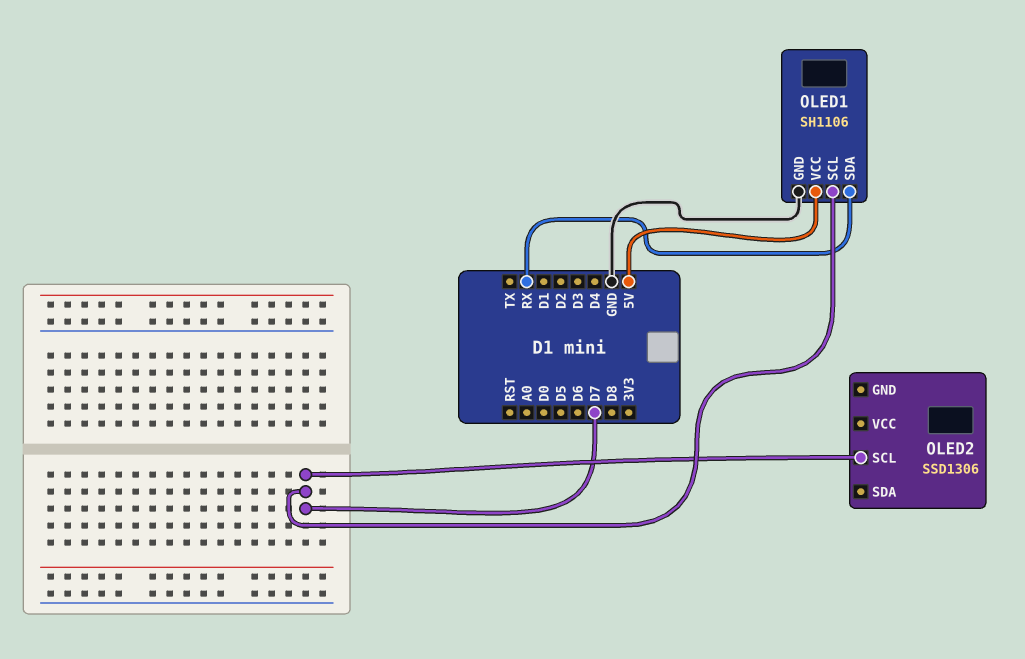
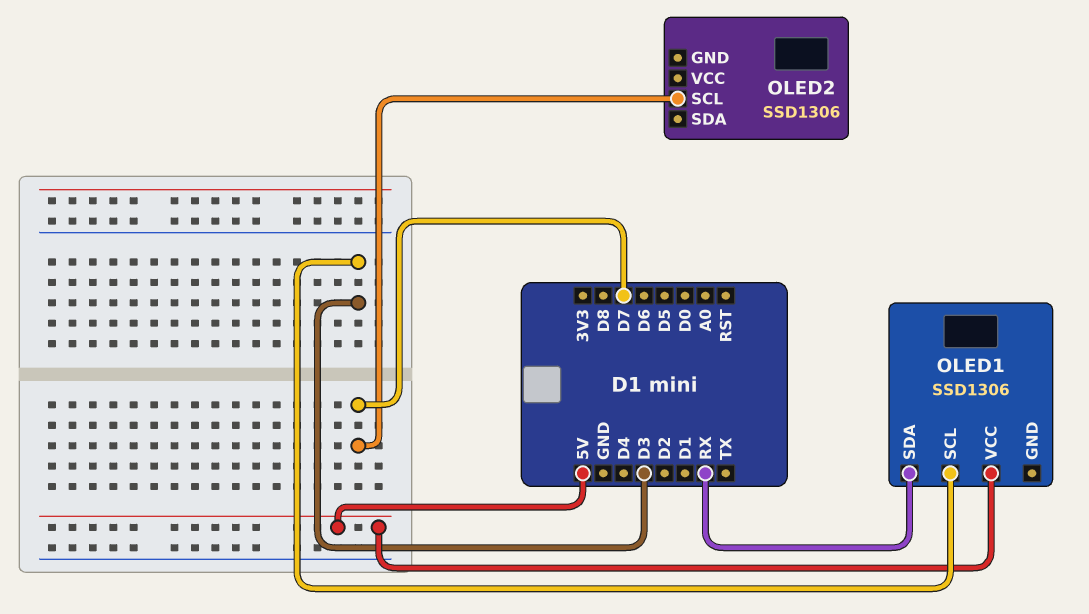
OLED1: SH1106 -> SSD1306
OLED1 pin GND: GND -> none
OLED1 pin SCL: D7 -> D3

